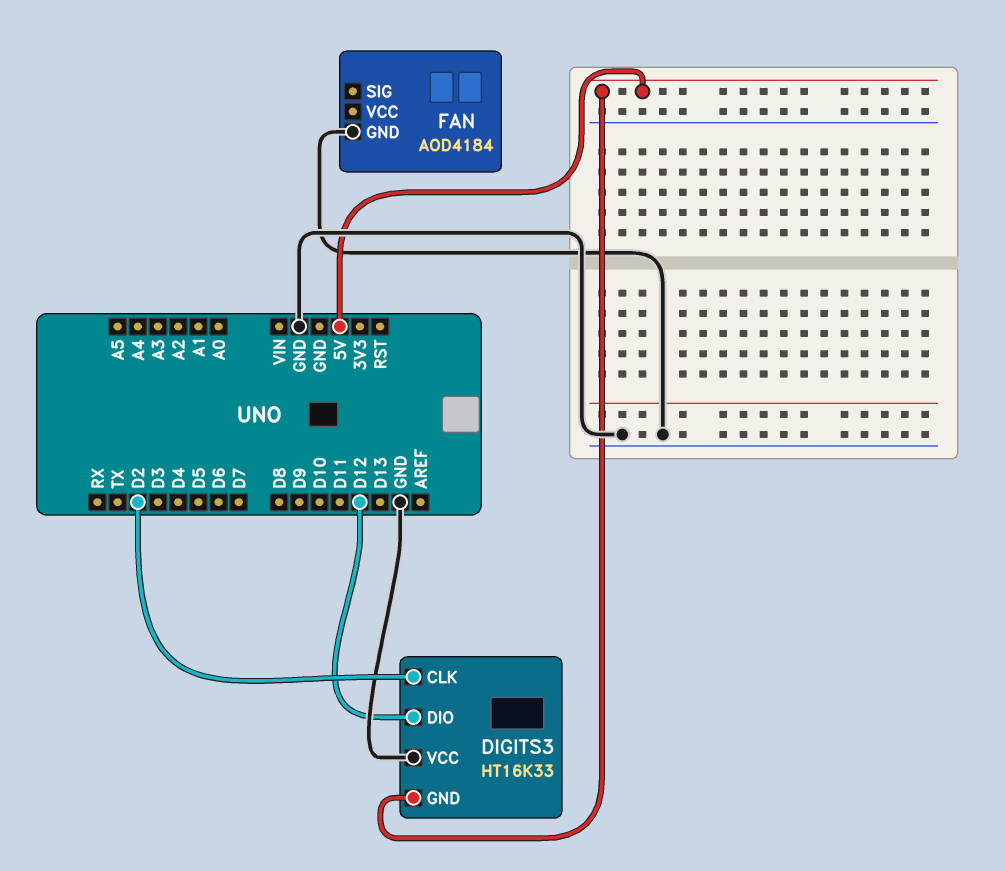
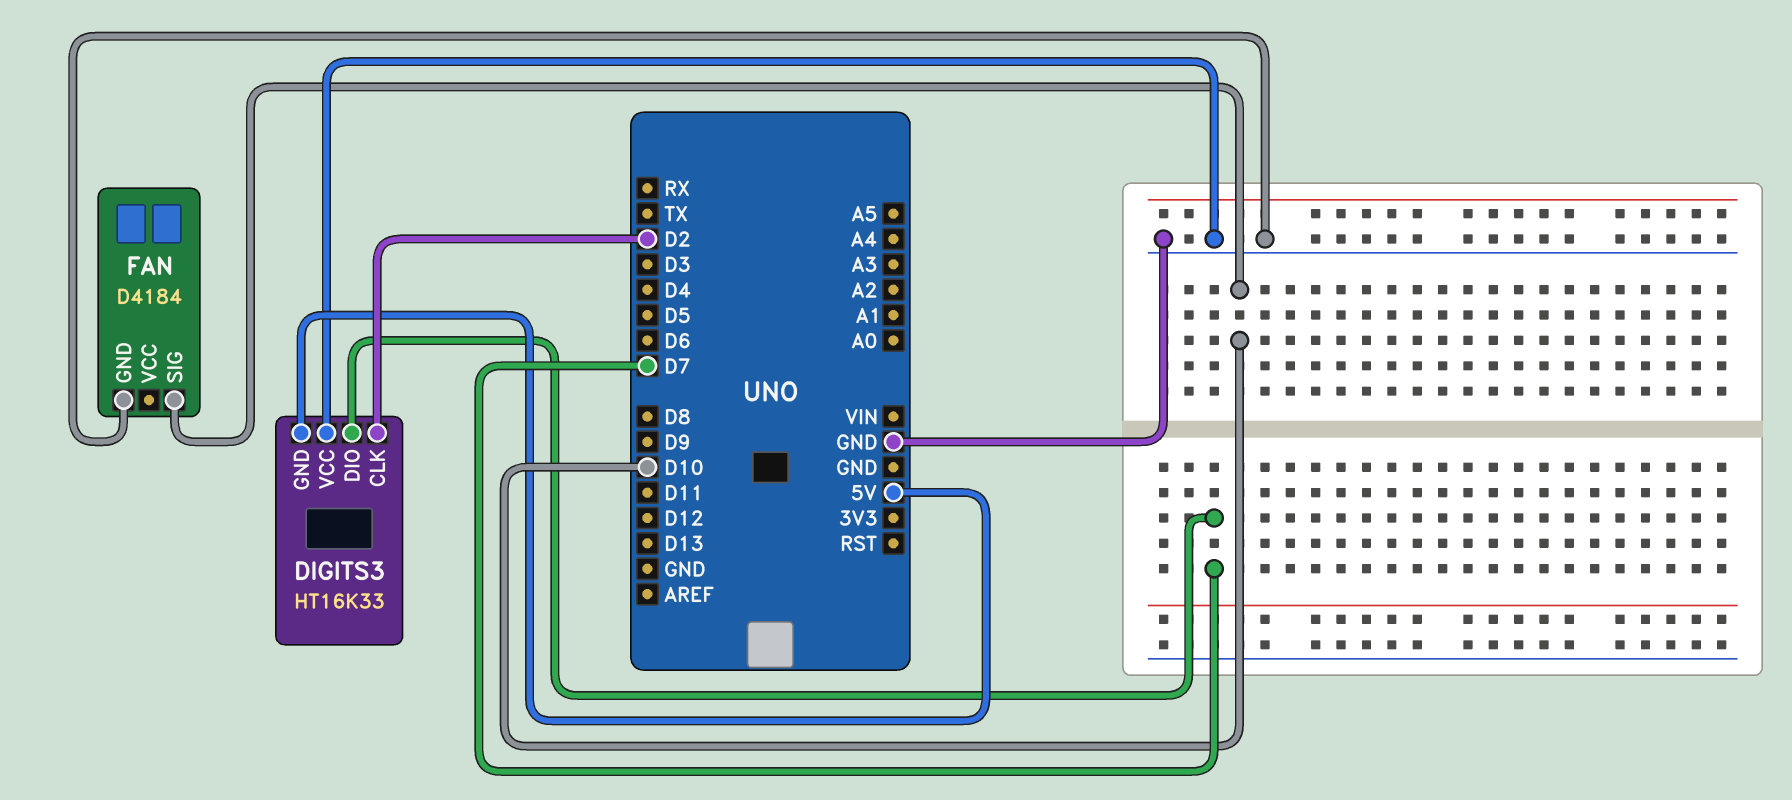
DIGITS3 pin DIO: D12 -> D7
FAN: AOD4184 -> D4184
FAN pin SIG: none -> D10

